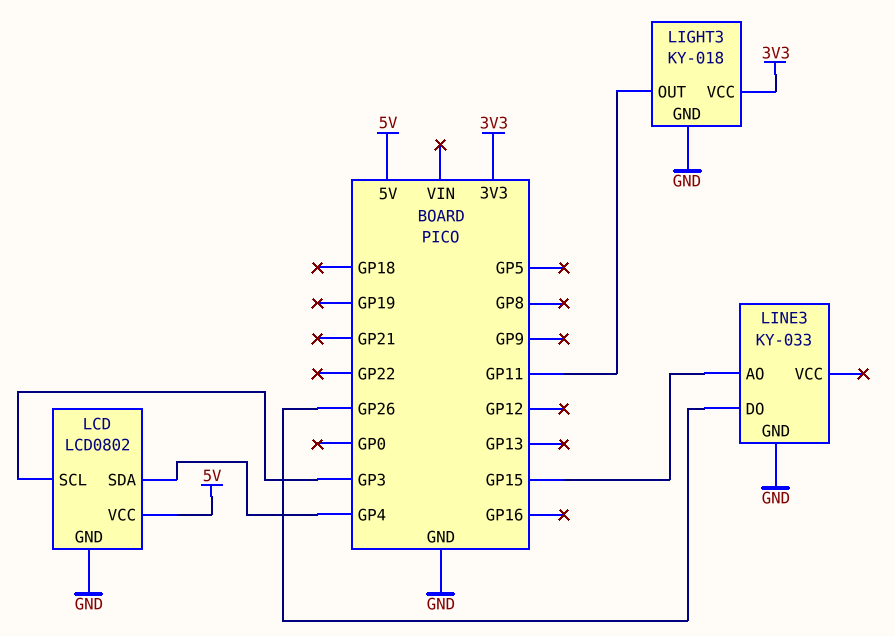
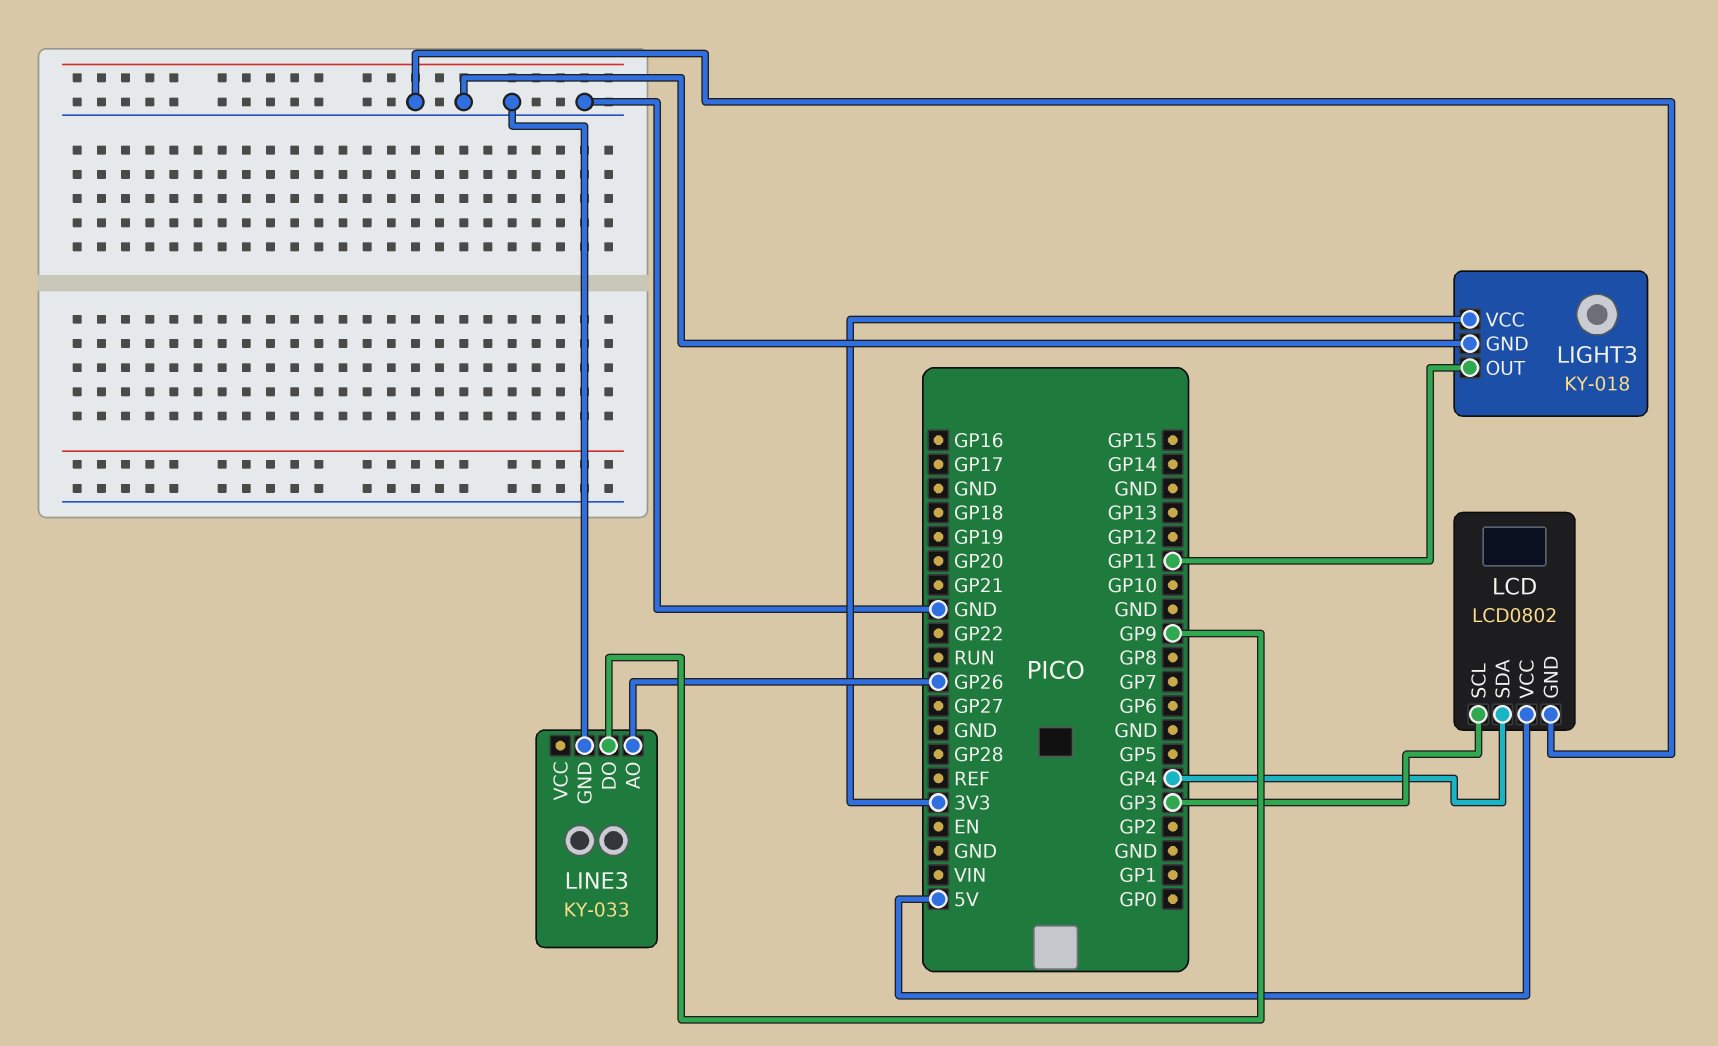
LINE3 pin AO: GP15 -> GP26
LINE3 pin DO: GP26 -> GP9

